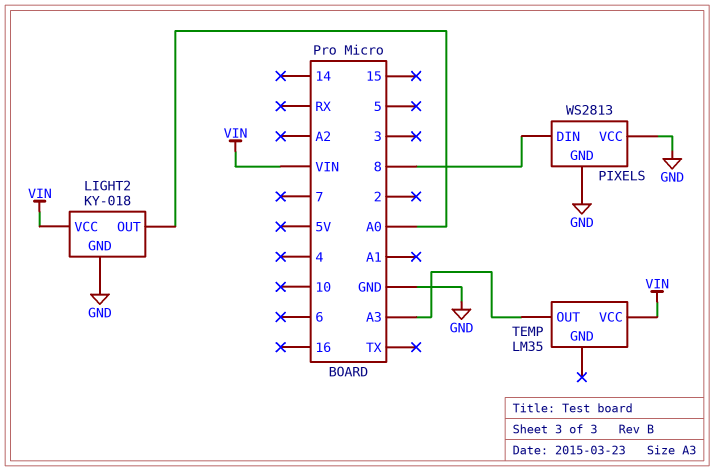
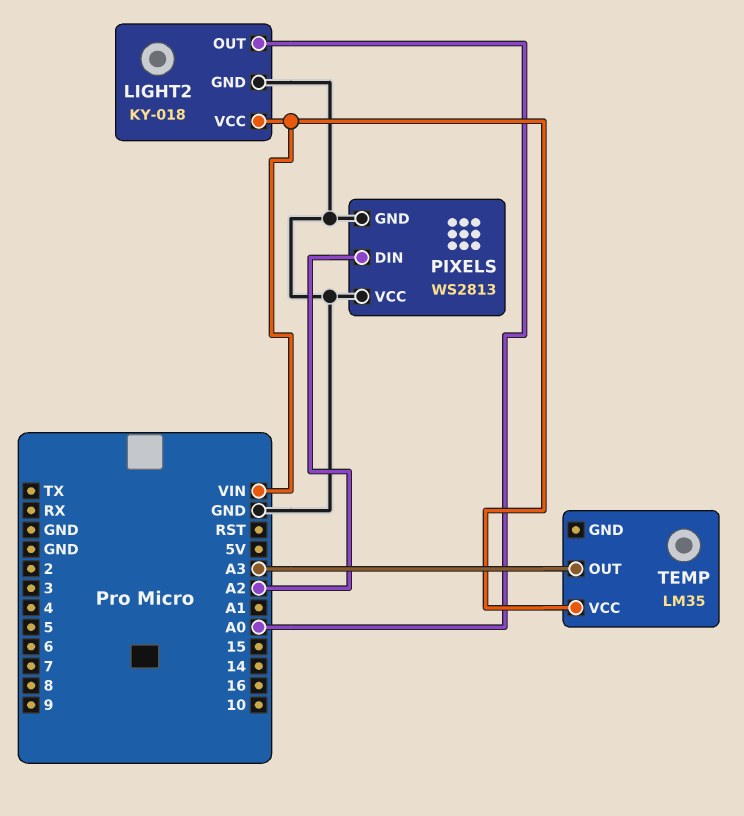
PIXELS pin DIN: 8 -> A2

